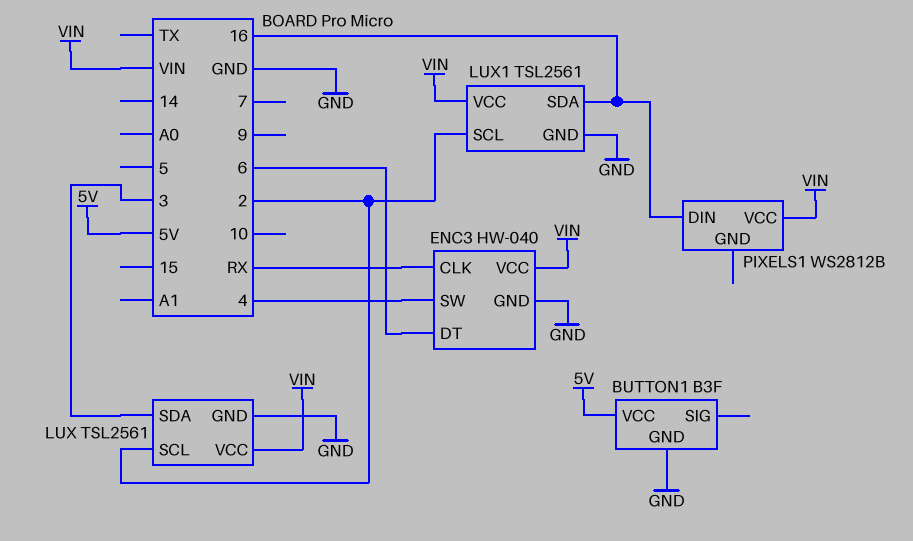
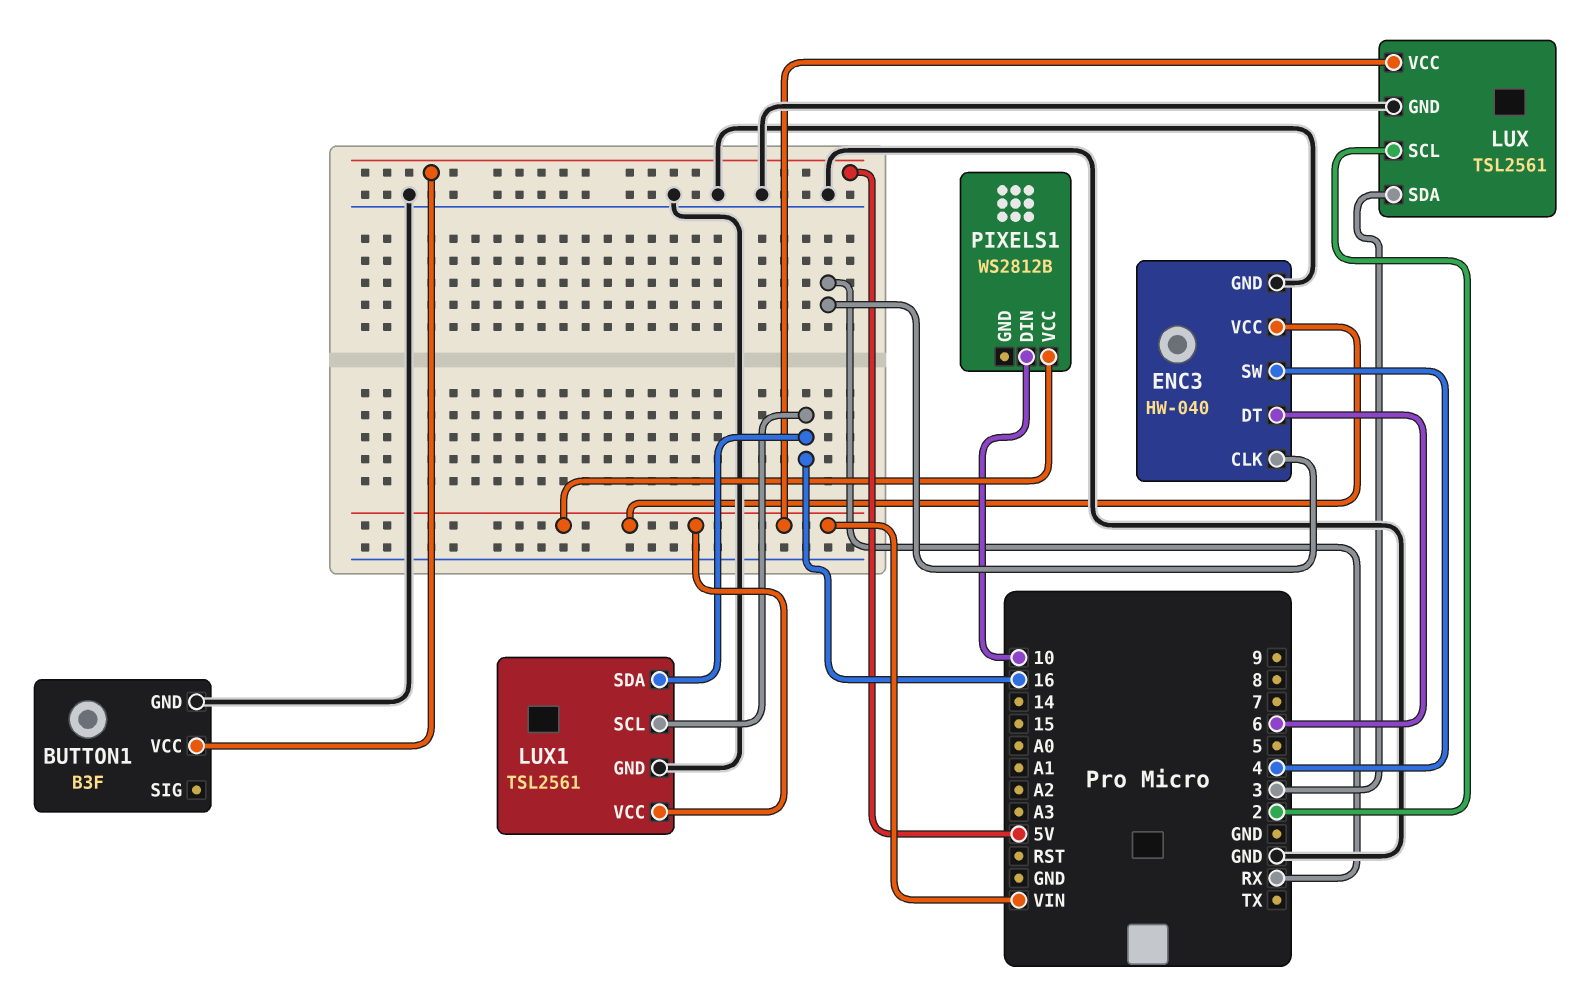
LUX1 pin SCL: 2 -> 16
PIXELS1 pin DIN: 16 -> 10

